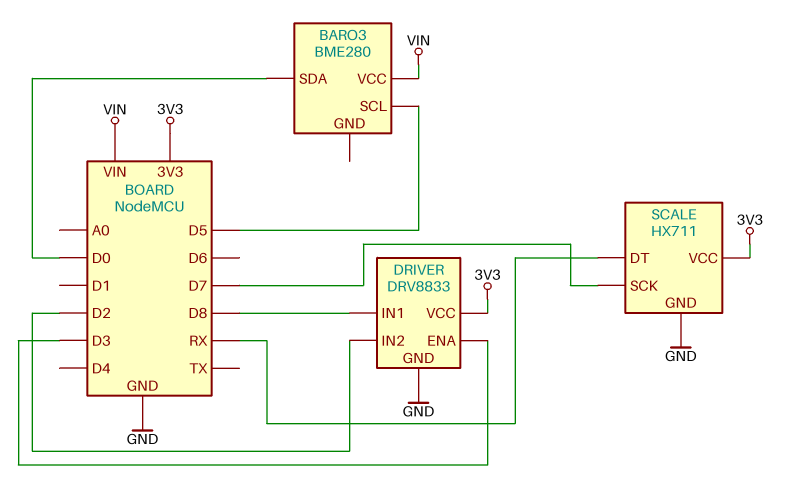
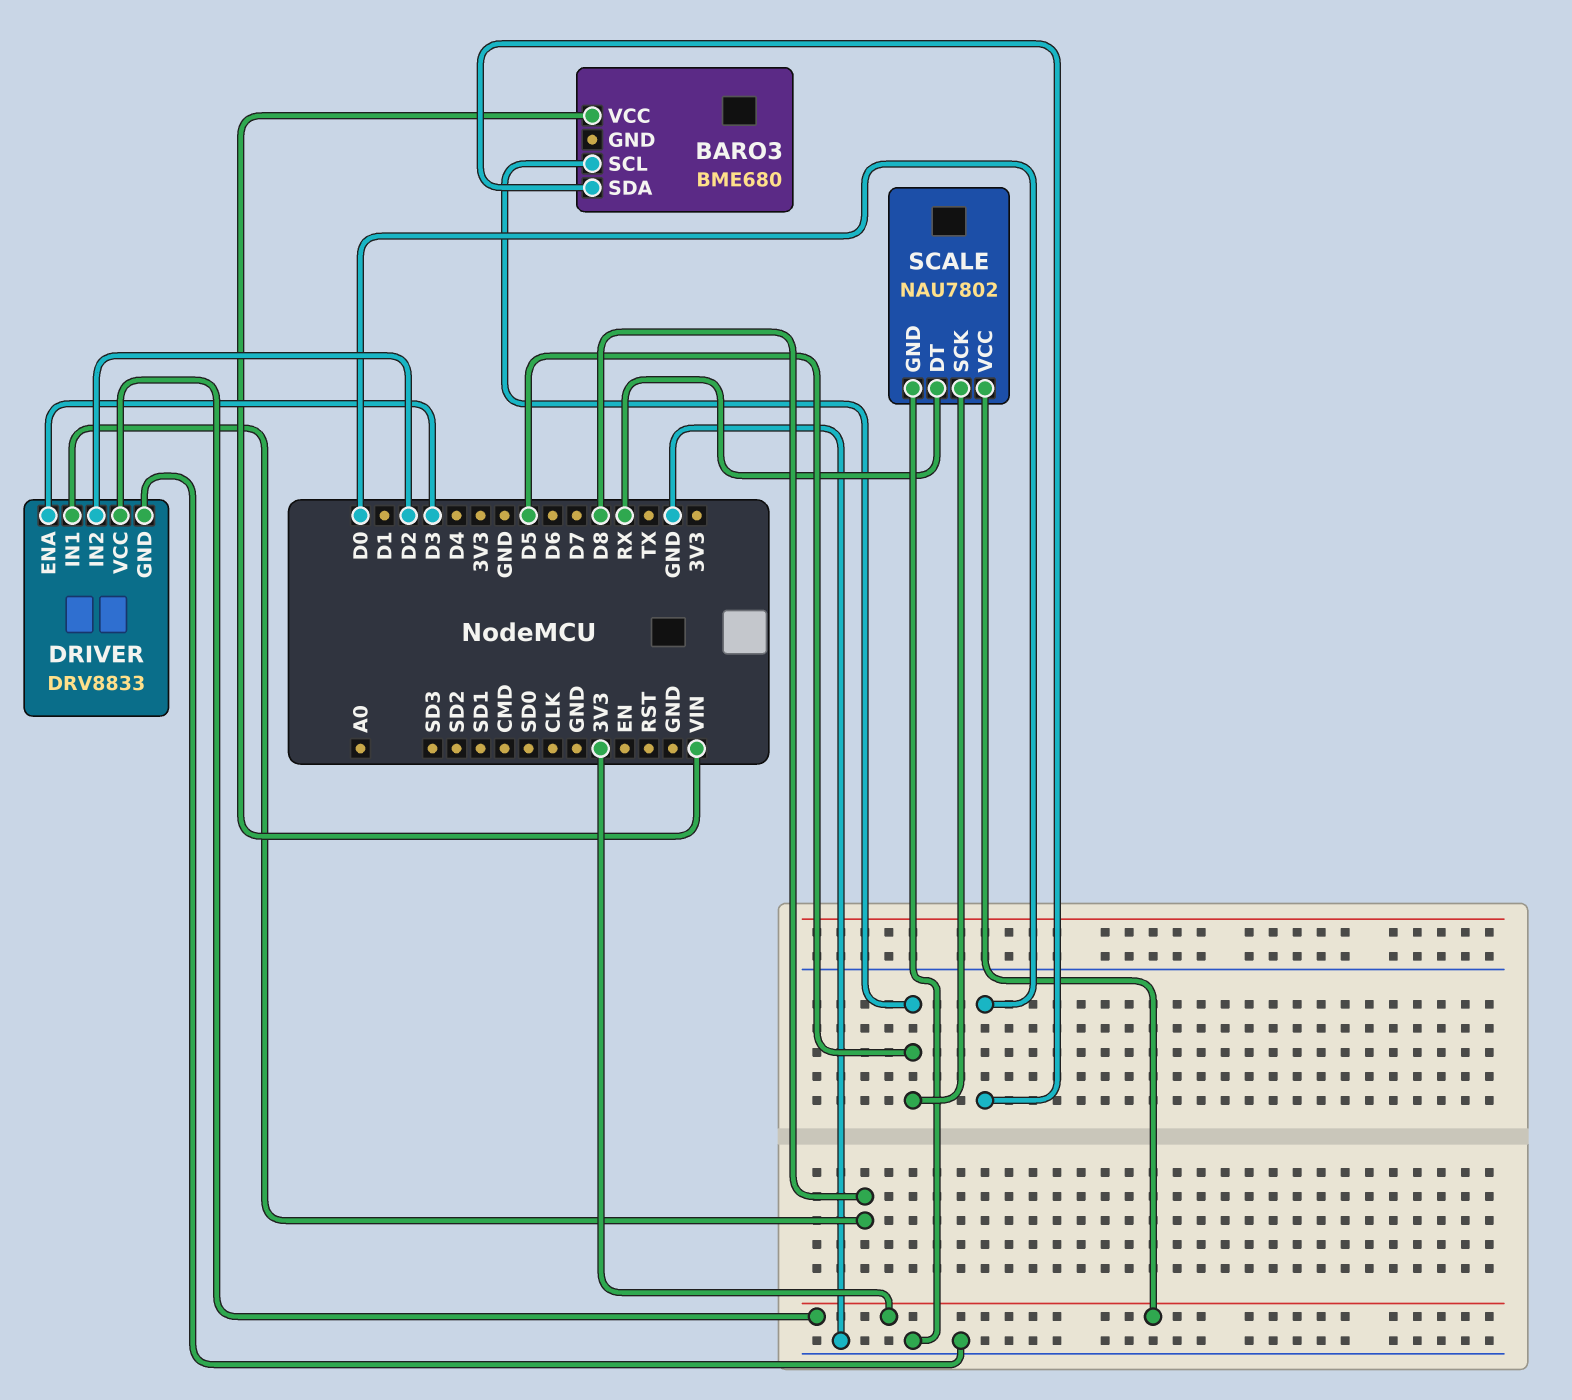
BARO3: BME280 -> BME680
SCALE: HX711 -> NAU7802
SCALE pin SCK: D7 -> D5

